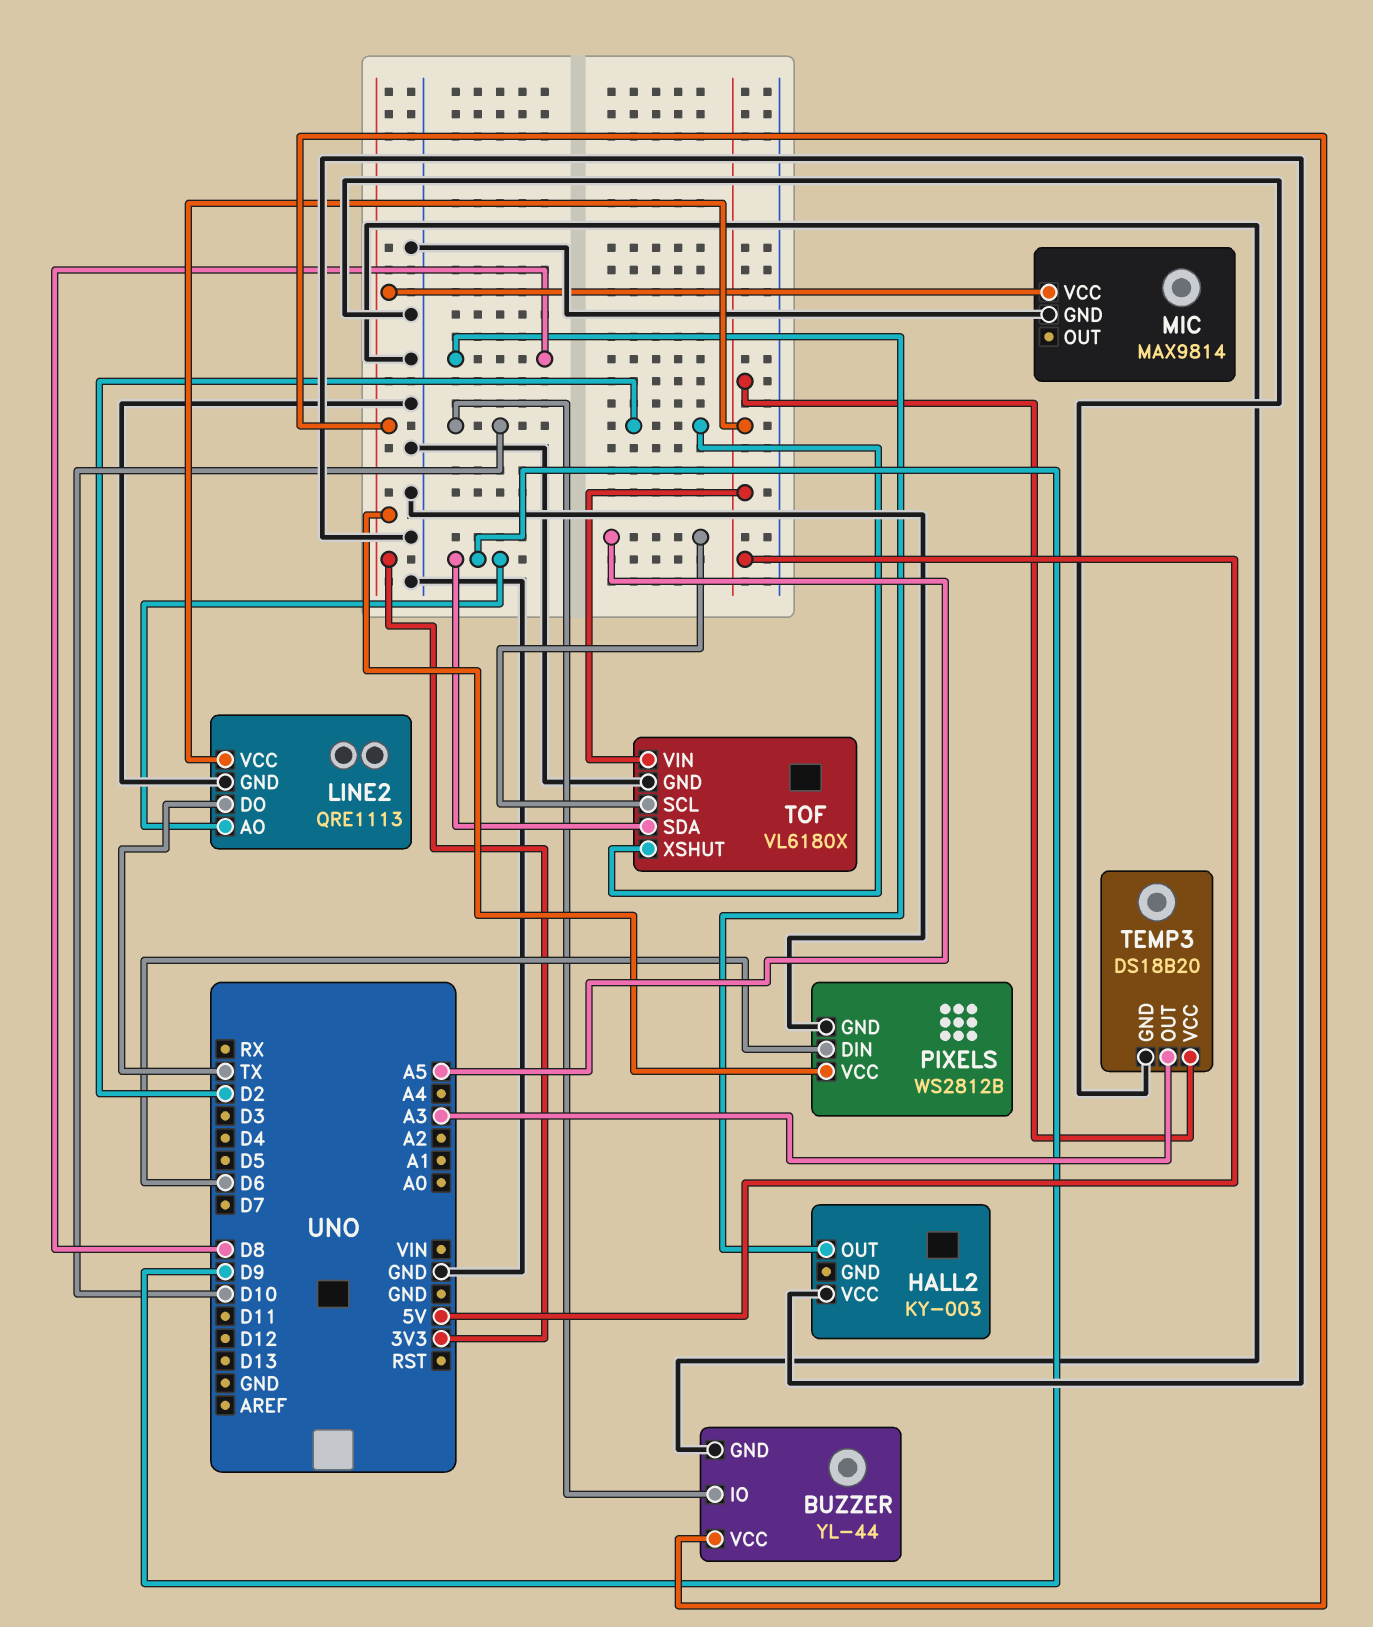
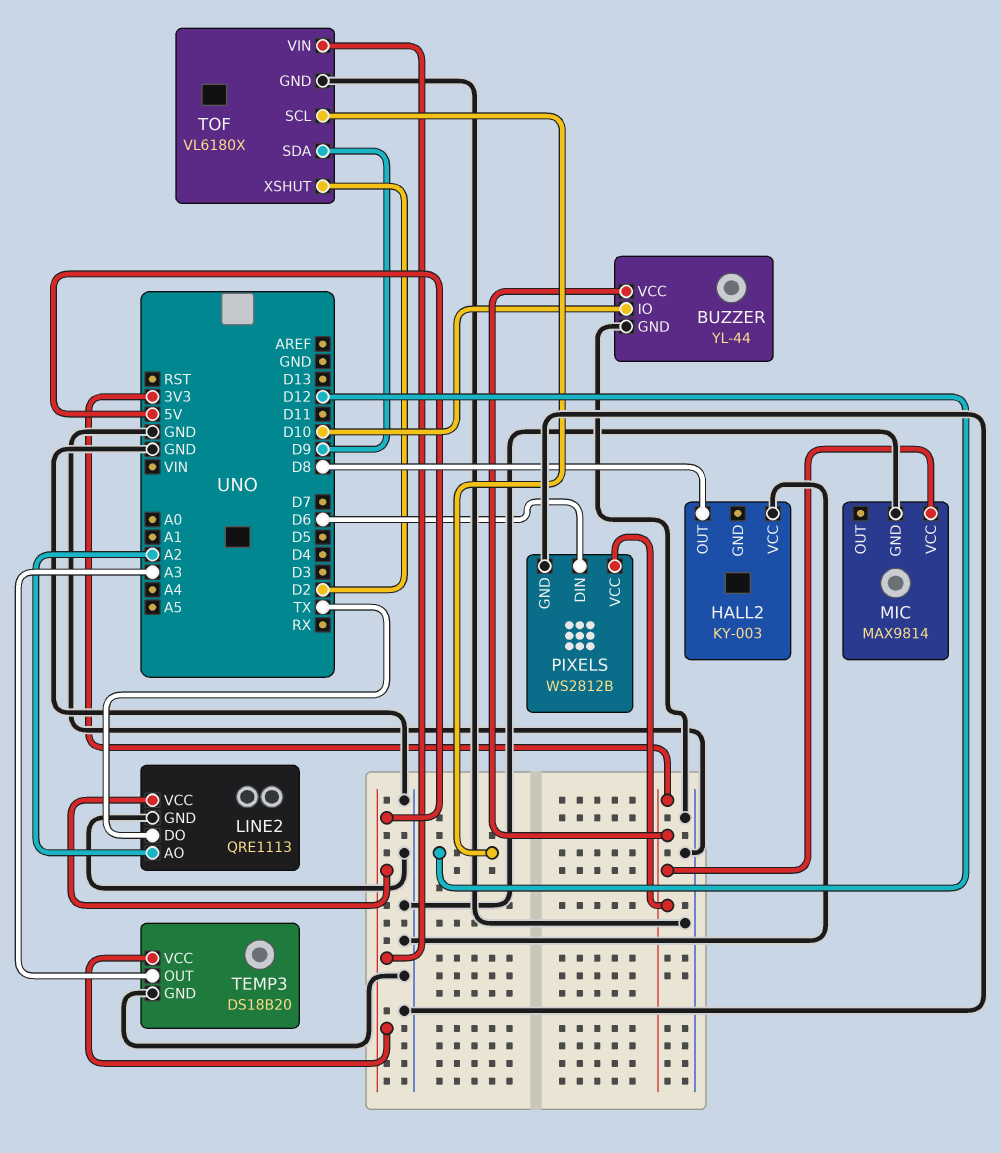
LINE2 pin AO: D9 -> A2
TOF pin SCL: A5 -> D12

